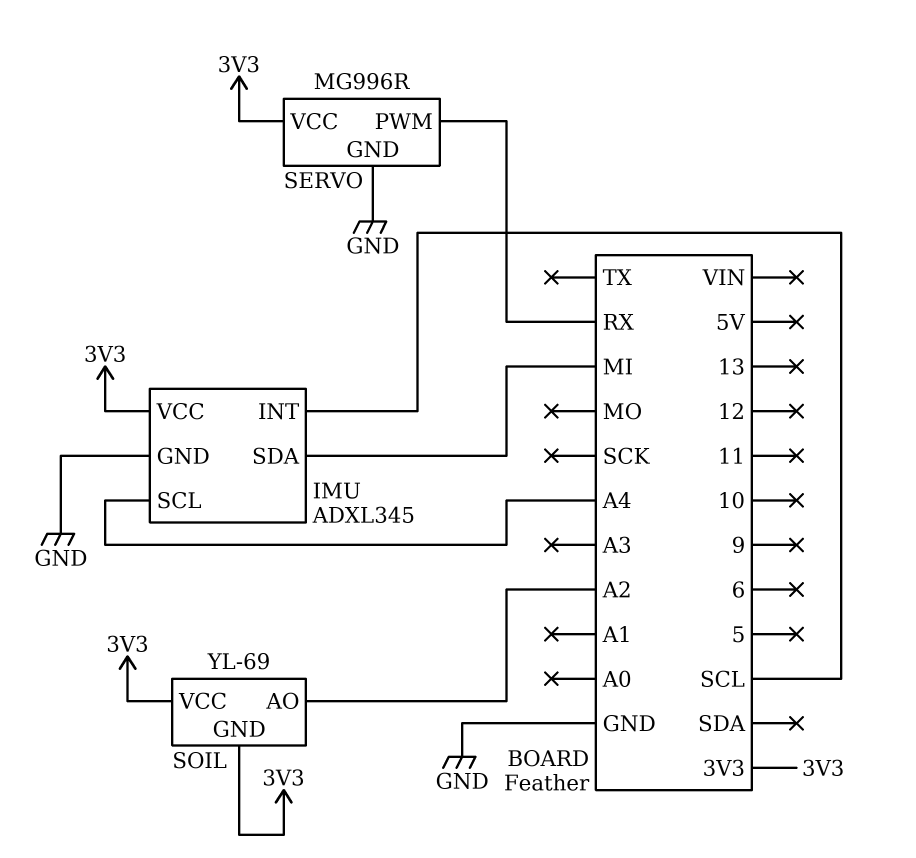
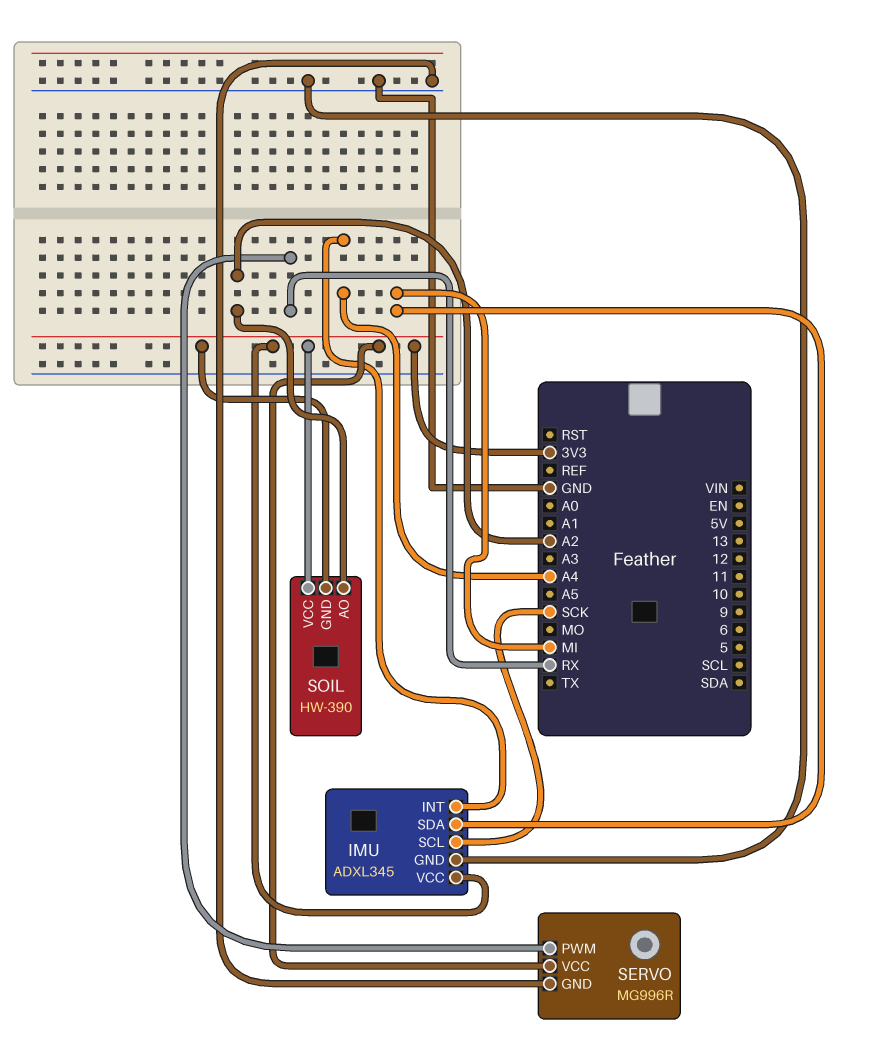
IMU pin INT: SCL -> A4
IMU pin SCL: A4 -> SCK
SOIL: YL-69 -> HW-390

